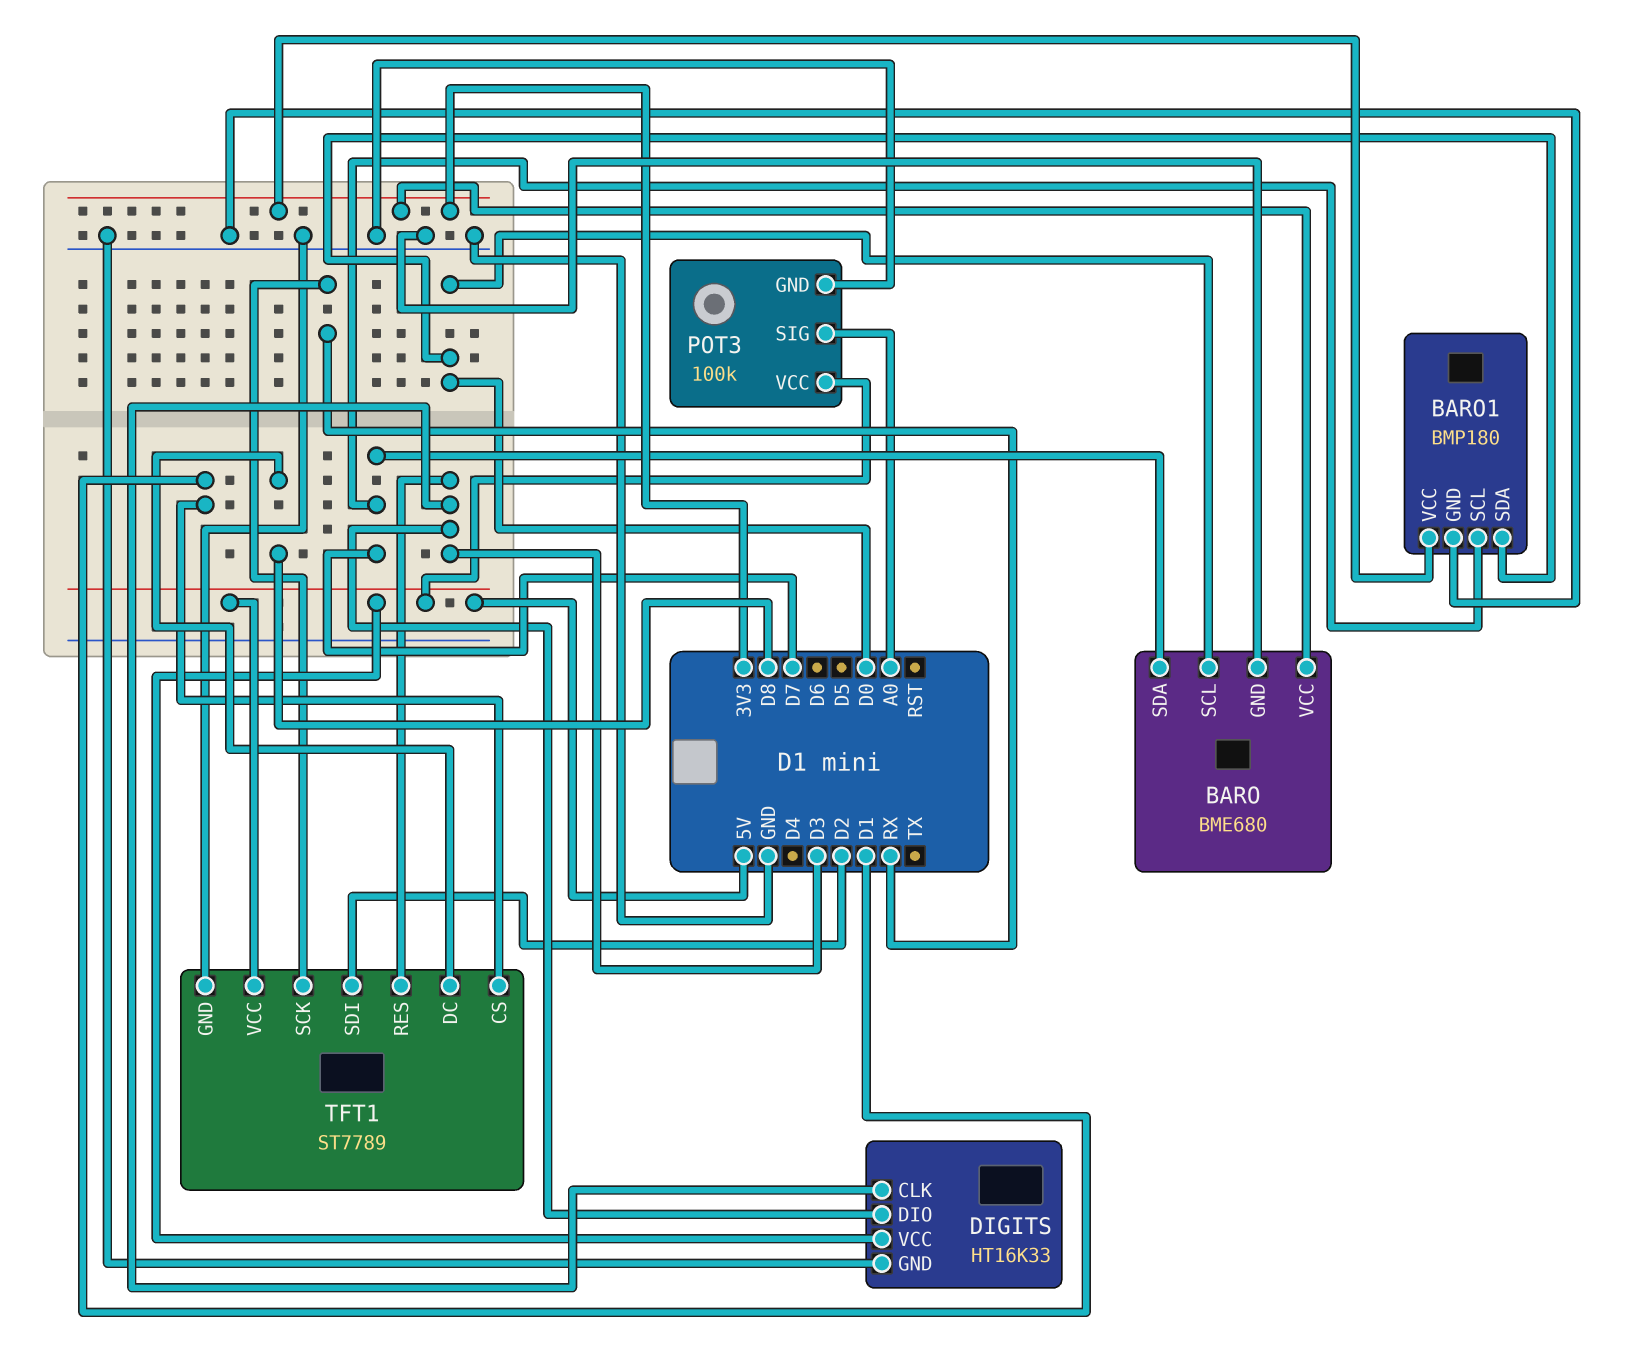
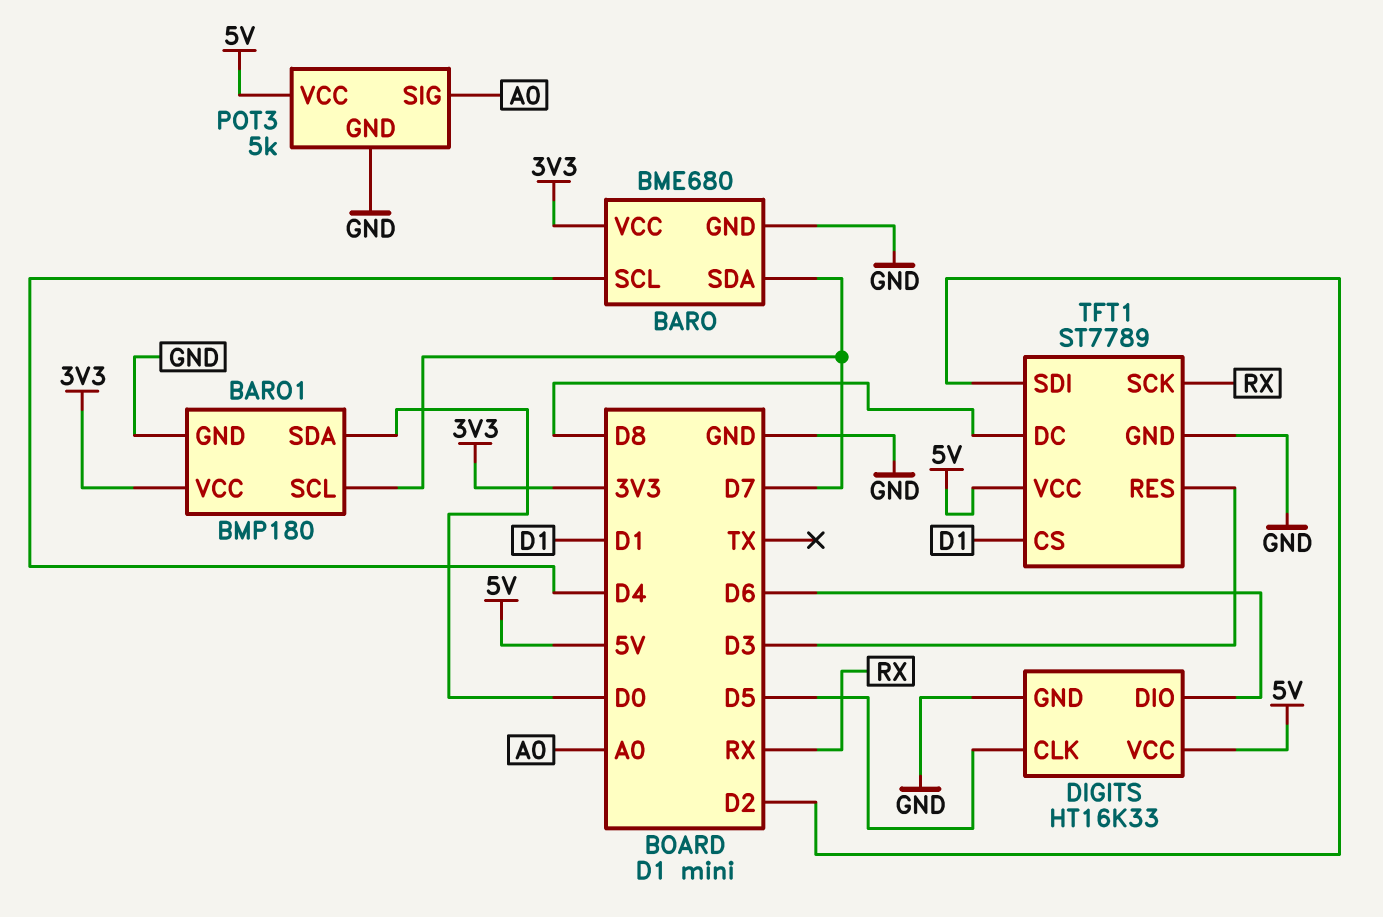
BARO pin SCL: D0 -> D4
DIGITS pin CLK: D3 -> D5
DIGITS pin DIO: D3 -> D6
POT3: 100k -> 5k

